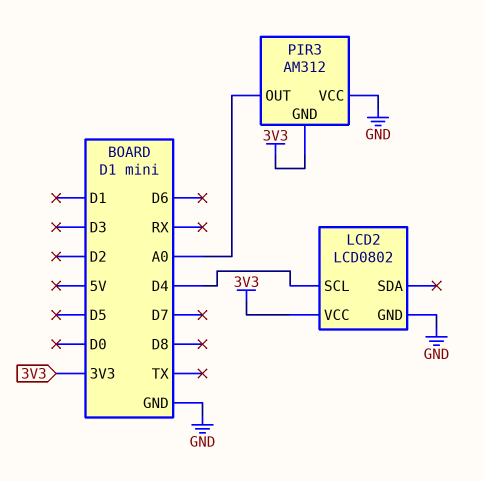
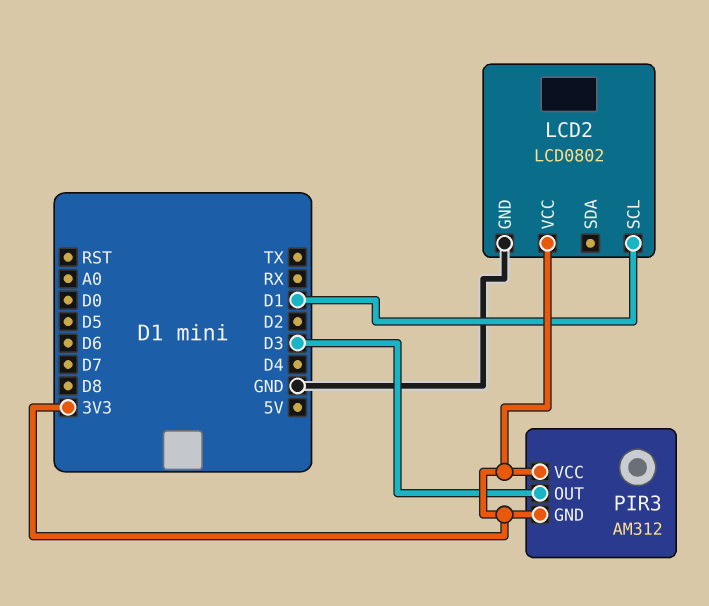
LCD2 pin SCL: D4 -> D1
PIR3 pin OUT: A0 -> D3
PIR3 pin VCC: GND -> 3V3

